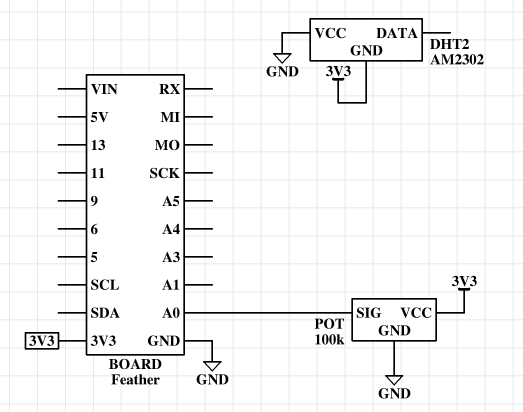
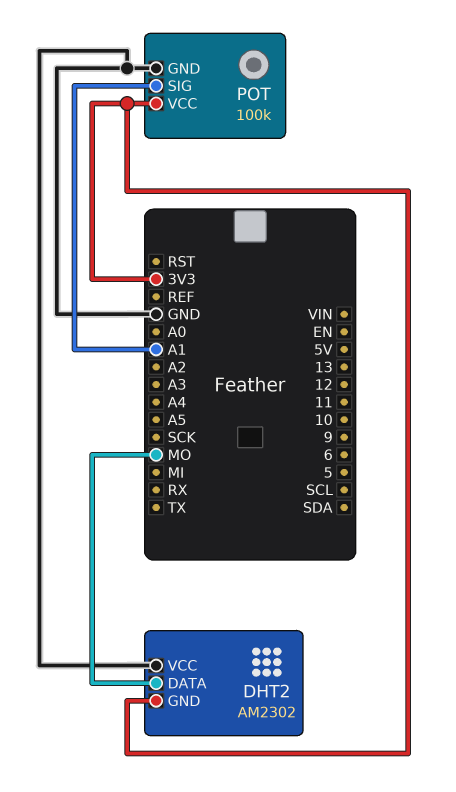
DHT2 pin DATA: none -> MO
POT pin SIG: A0 -> A1

